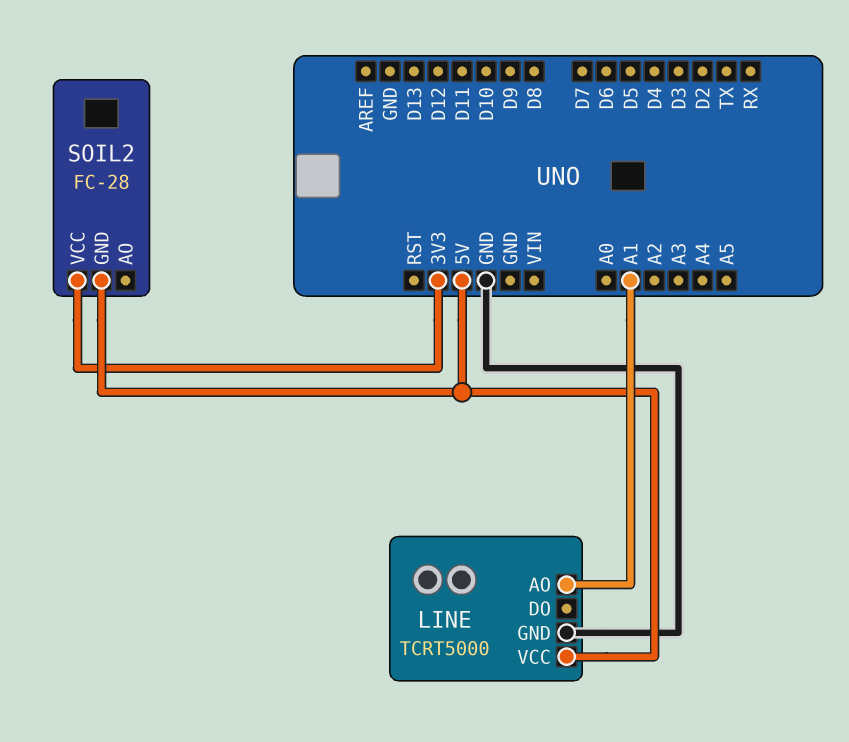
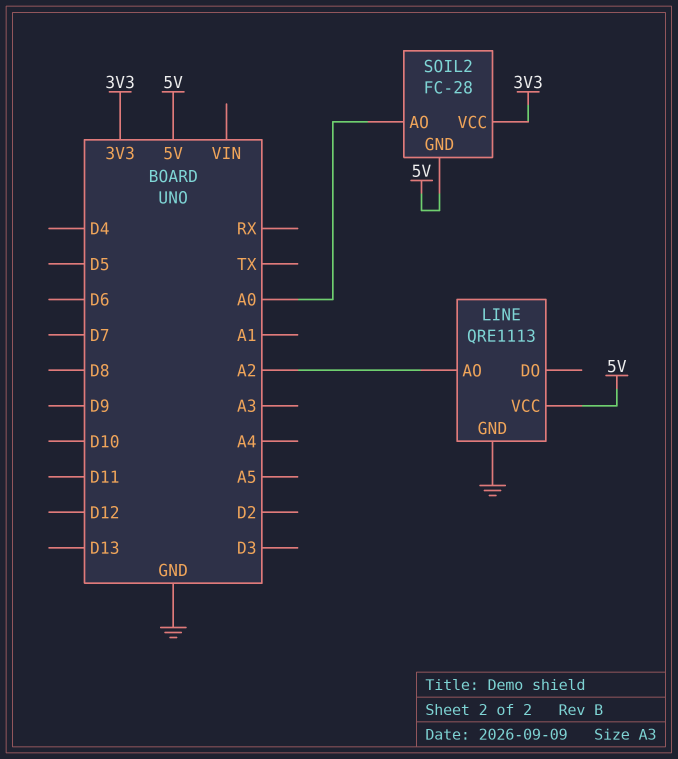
LINE: TCRT5000 -> QRE1113
LINE pin AO: A1 -> A2
SOIL2 pin AO: none -> A0

